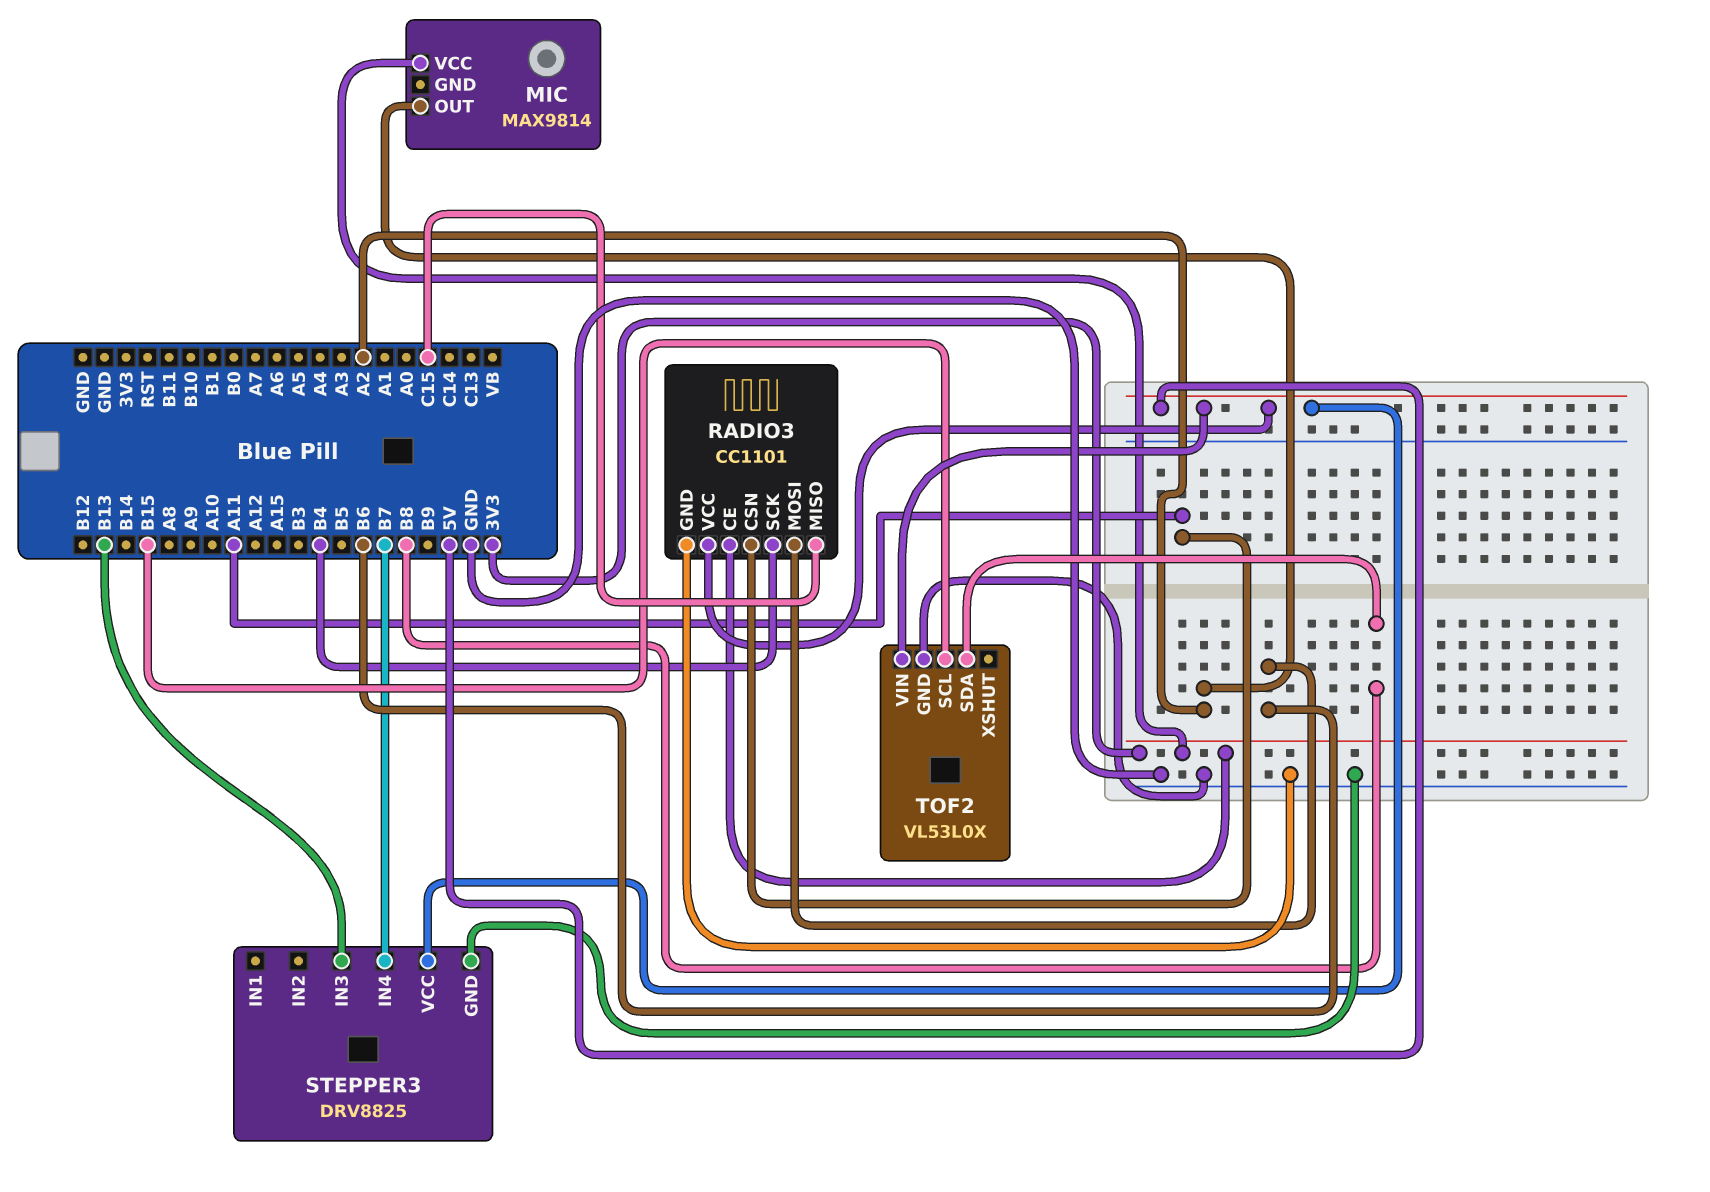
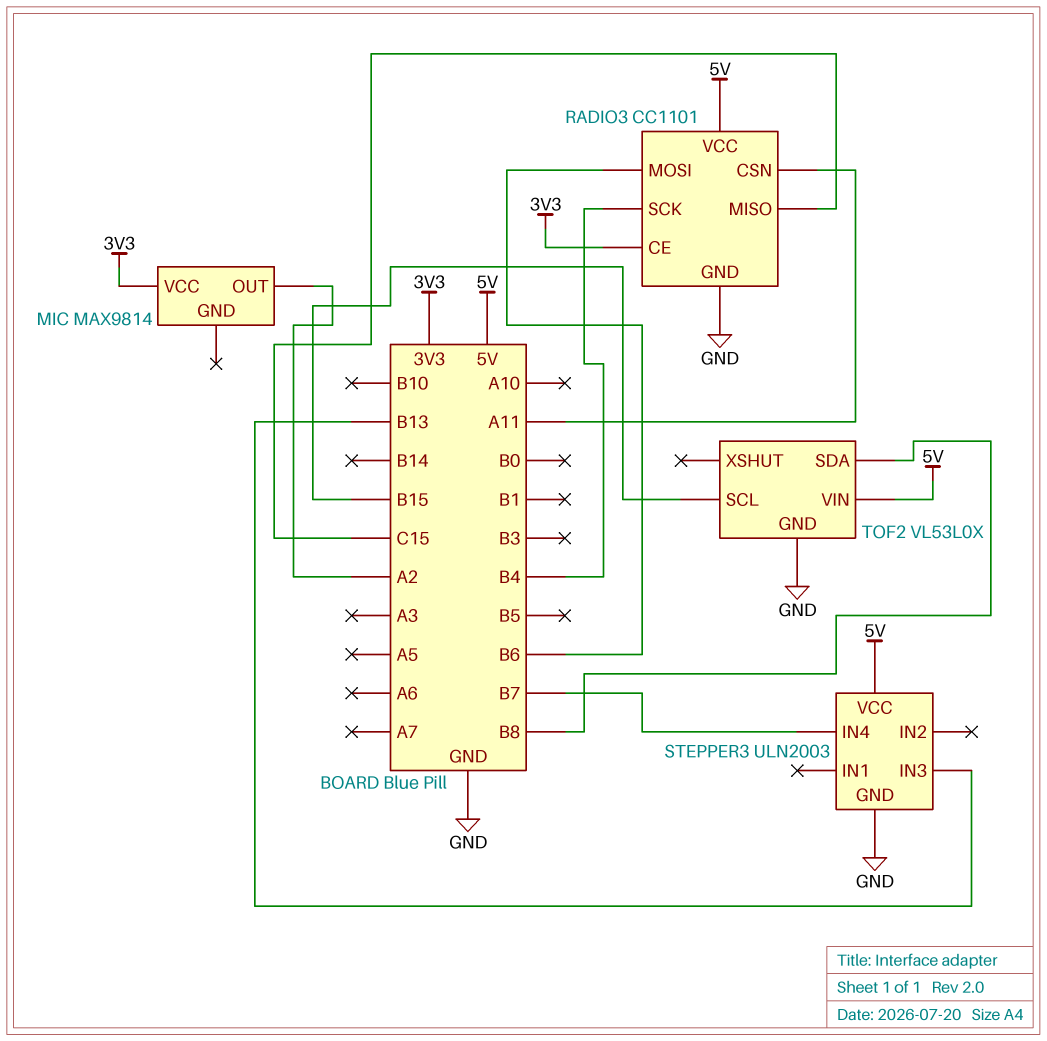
STEPPER3: DRV8825 -> ULN2003

